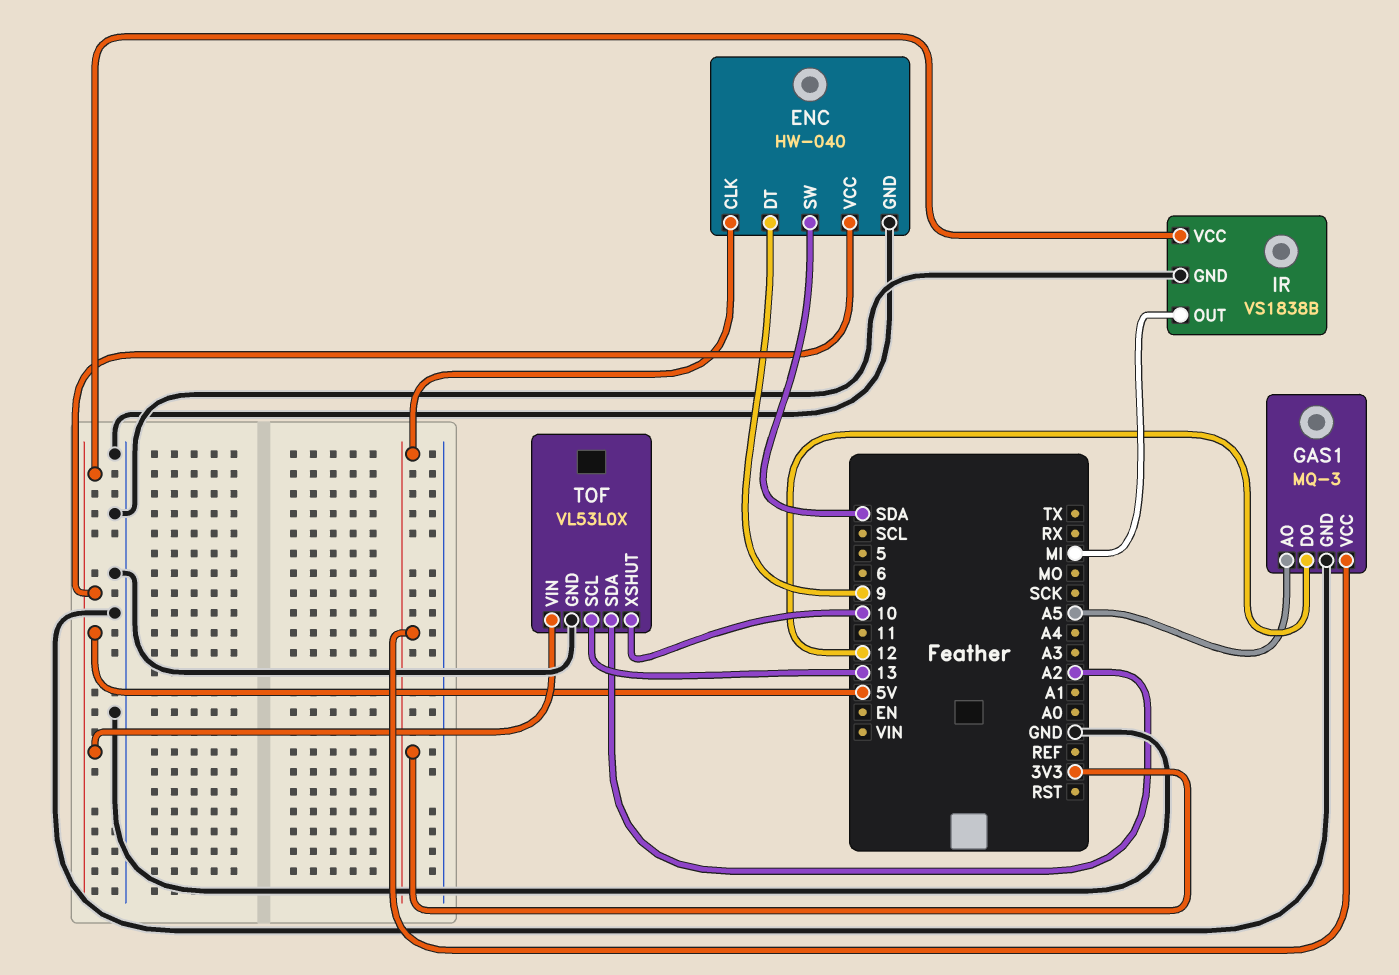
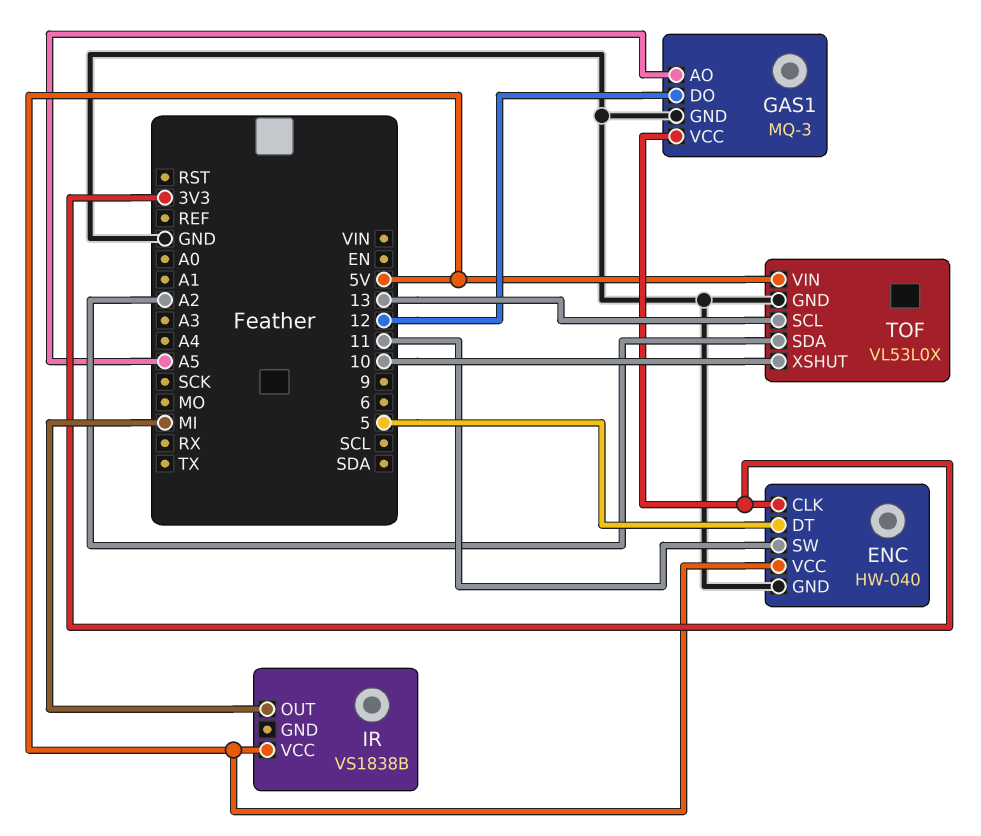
ENC pin DT: 9 -> 5
ENC pin SW: SDA -> 11
IR pin GND: GND -> none

